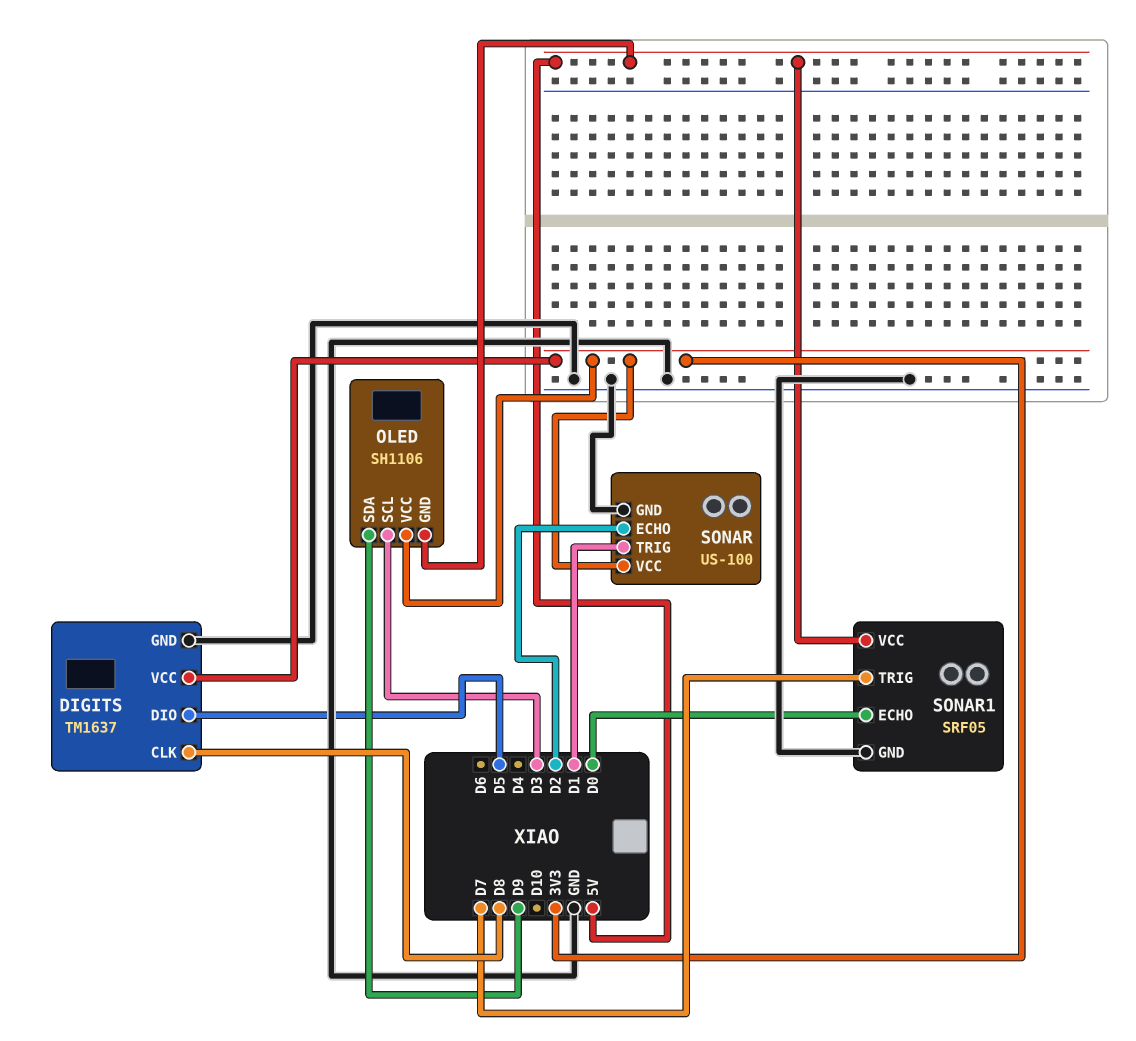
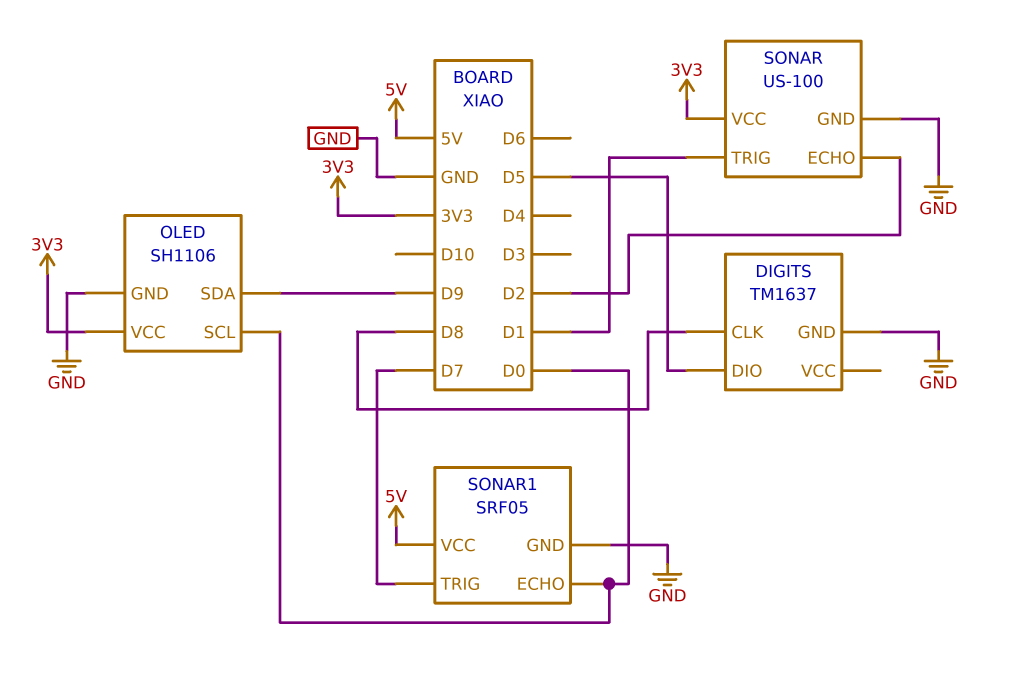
DIGITS pin VCC: 3V3 -> none
OLED pin GND: 5V -> GND
OLED pin SCL: D3 -> D0

